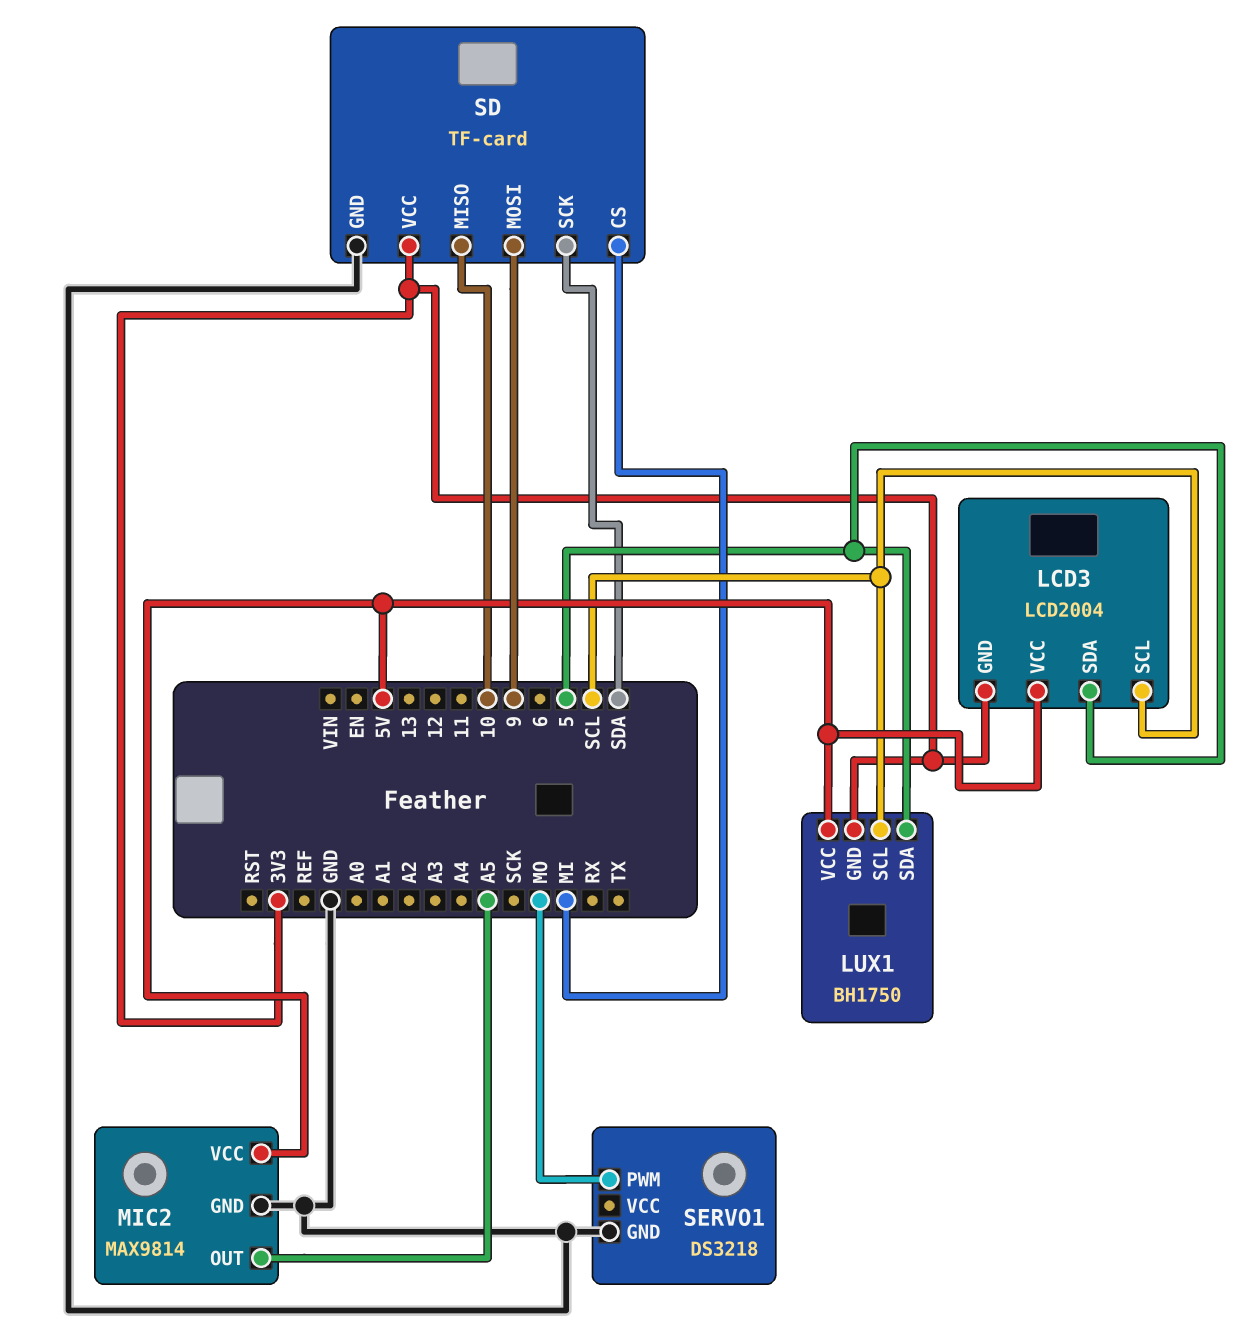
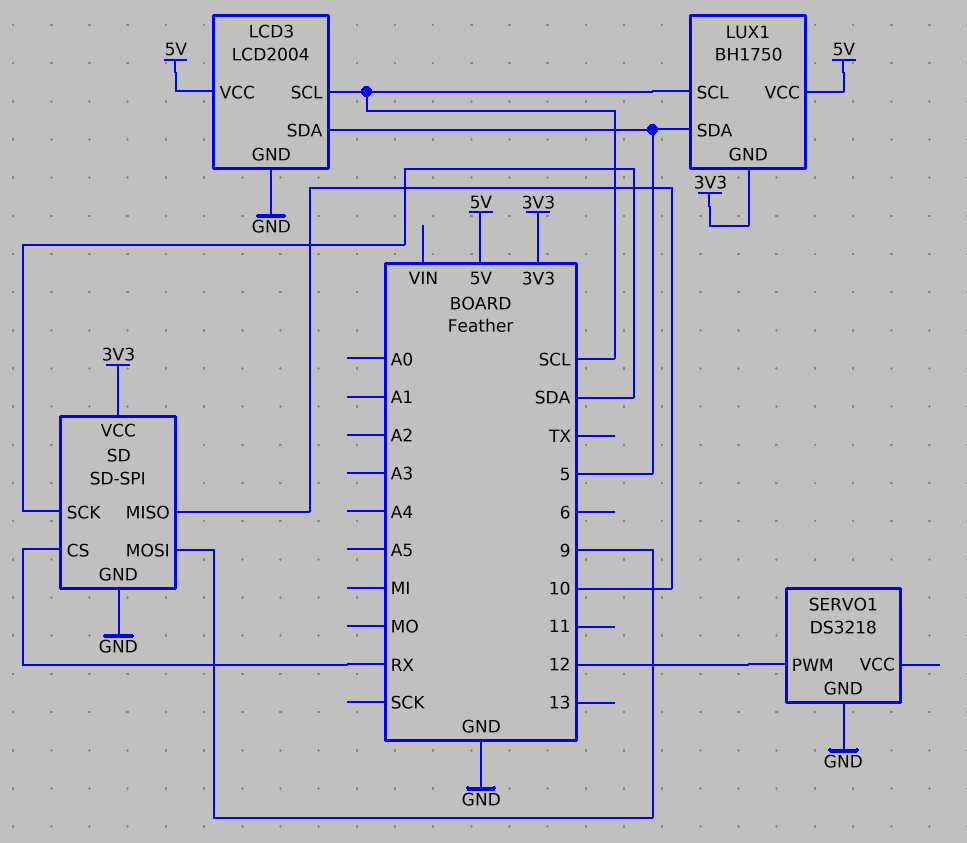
LCD3 pin GND: 3V3 -> GND
MIC2: MAX9814 -> none
MIC2 pin GND: GND -> none
MIC2 pin OUT: A5 -> none
MIC2 pin VCC: 5V -> none
SD: TF-card -> SD-SPI
SD pin CS: MI -> RX
SERVO1 pin PWM: MO -> 12

